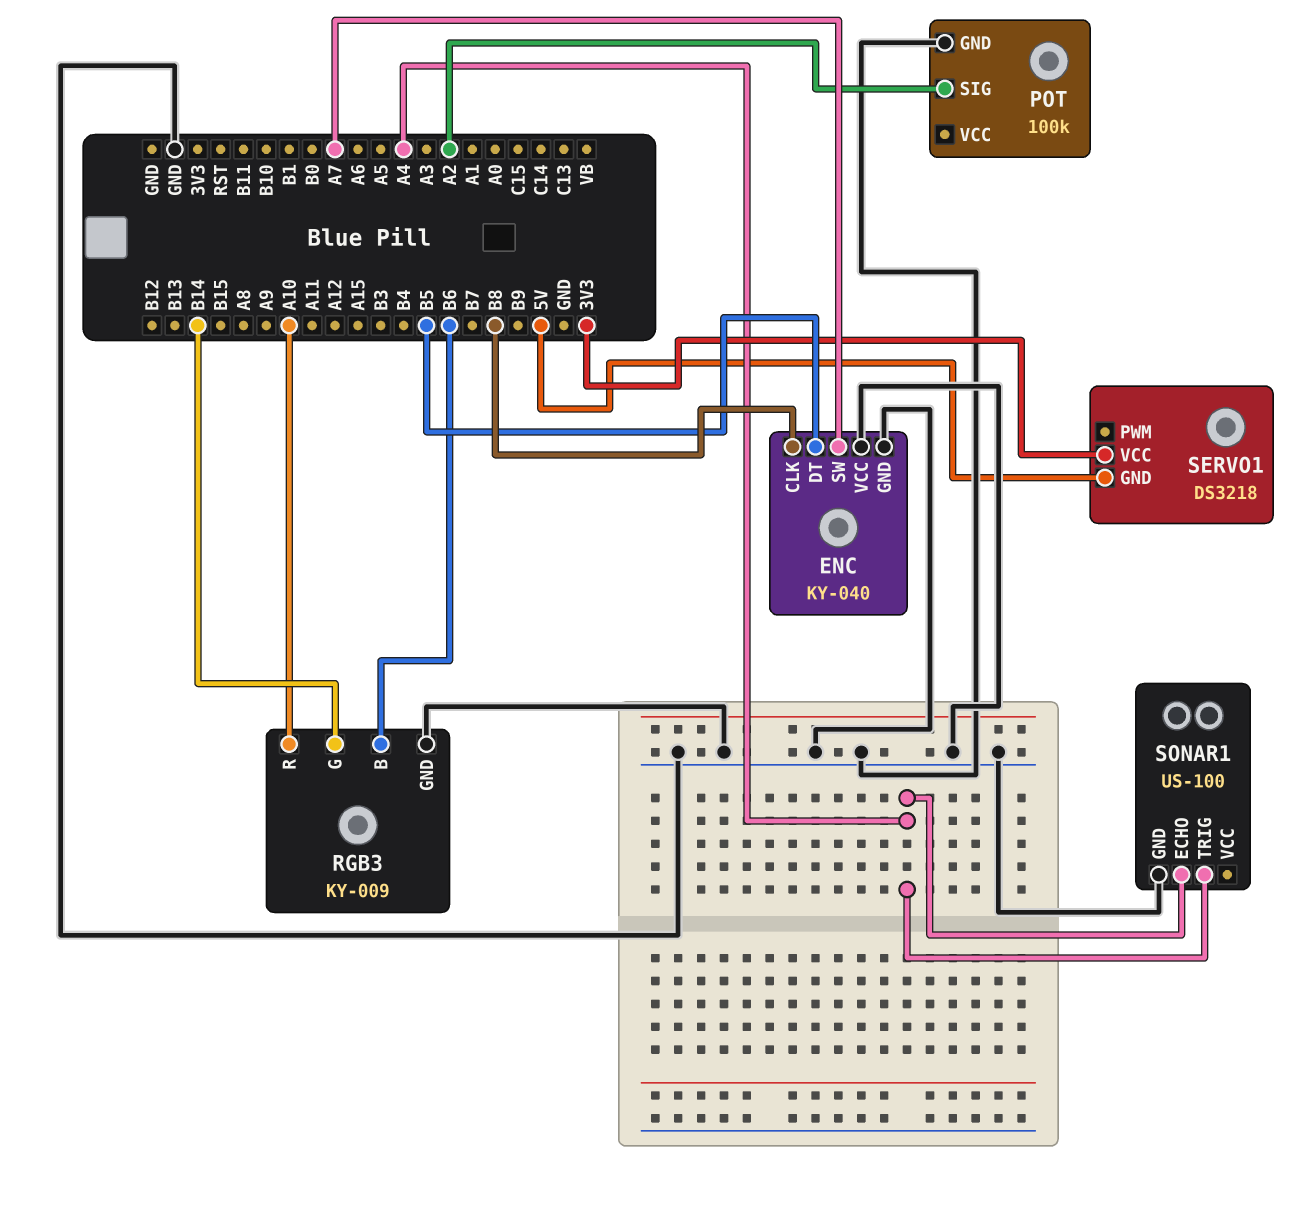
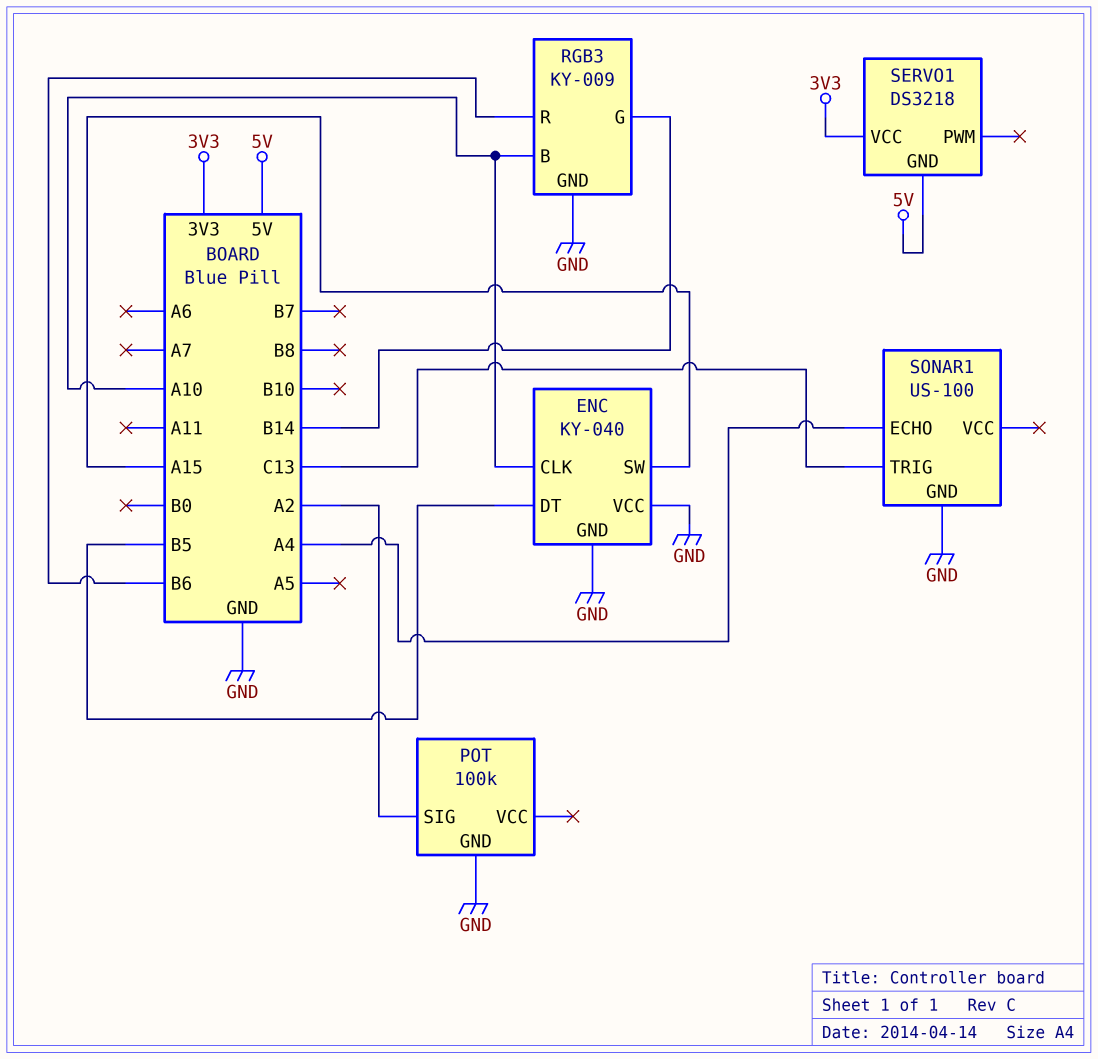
ENC pin CLK: B8 -> A10
ENC pin SW: A7 -> A15
RGB3 pin B: B6 -> A10
RGB3 pin R: A10 -> B6
SONAR1 pin TRIG: A4 -> C13

